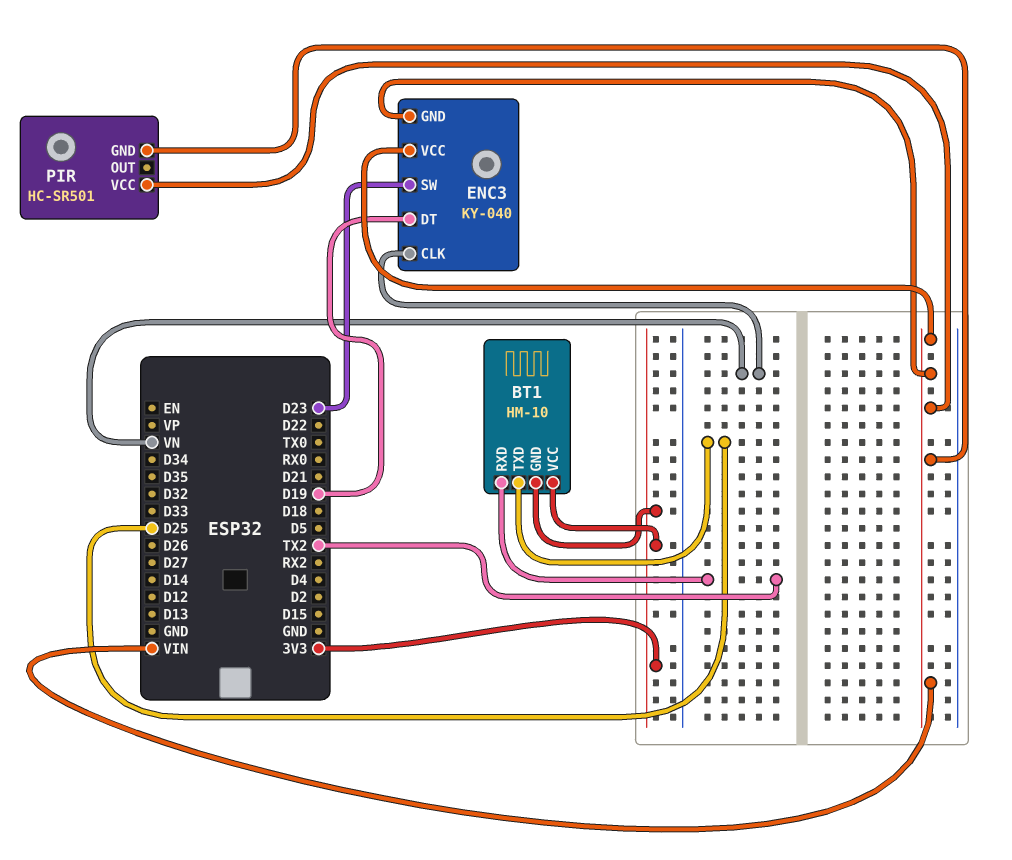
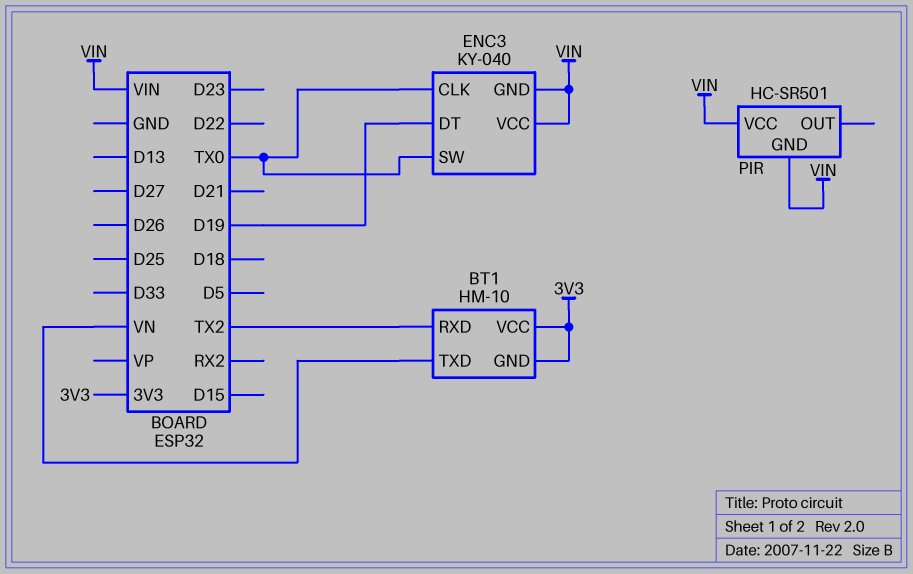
BT1 pin TXD: D25 -> VN
ENC3 pin CLK: VN -> TX0
ENC3 pin SW: D23 -> TX0

